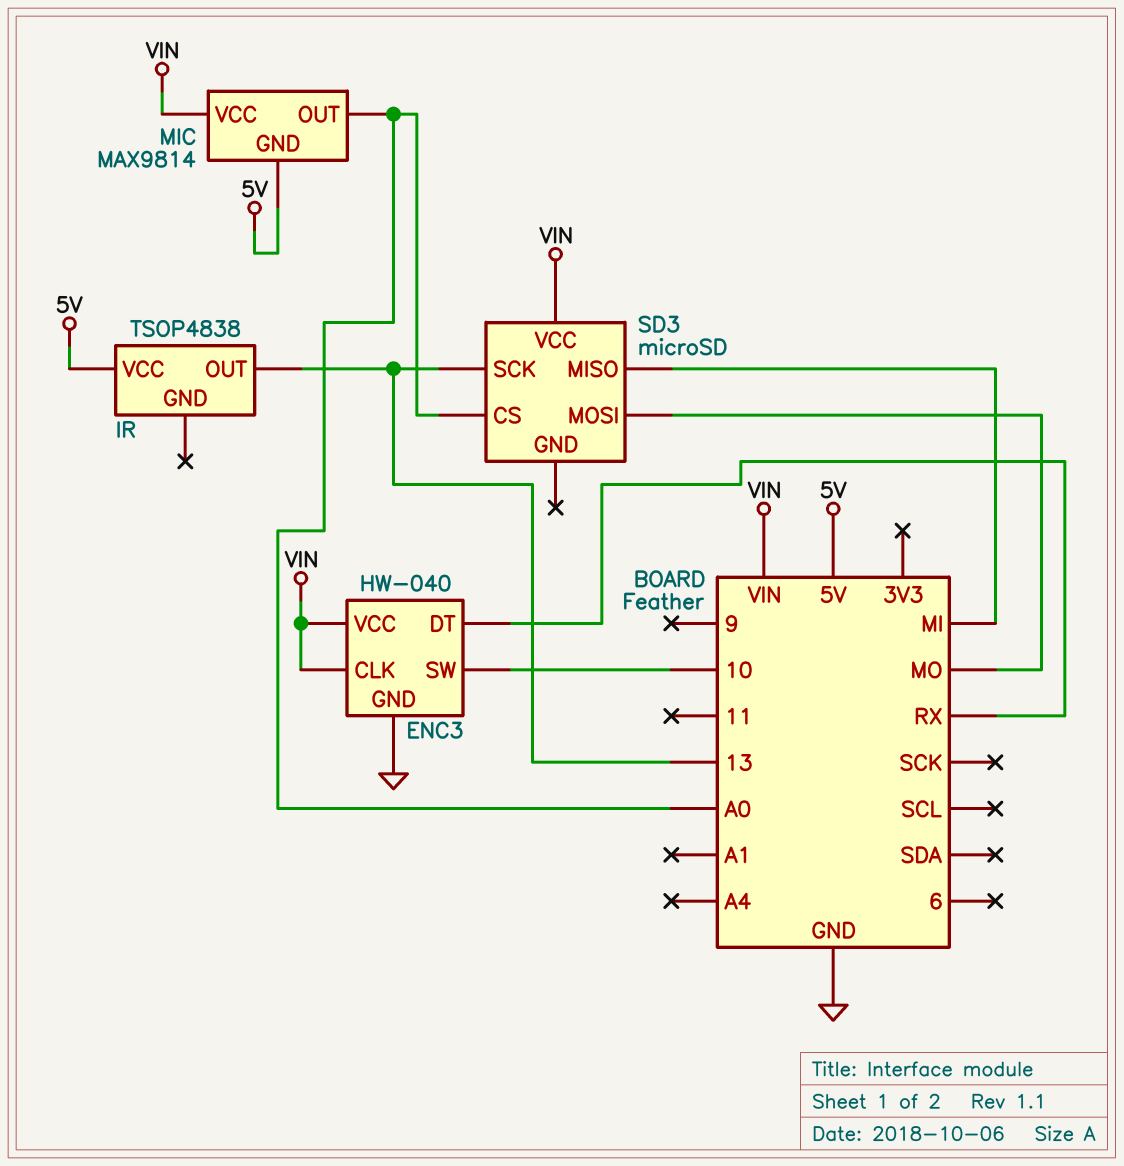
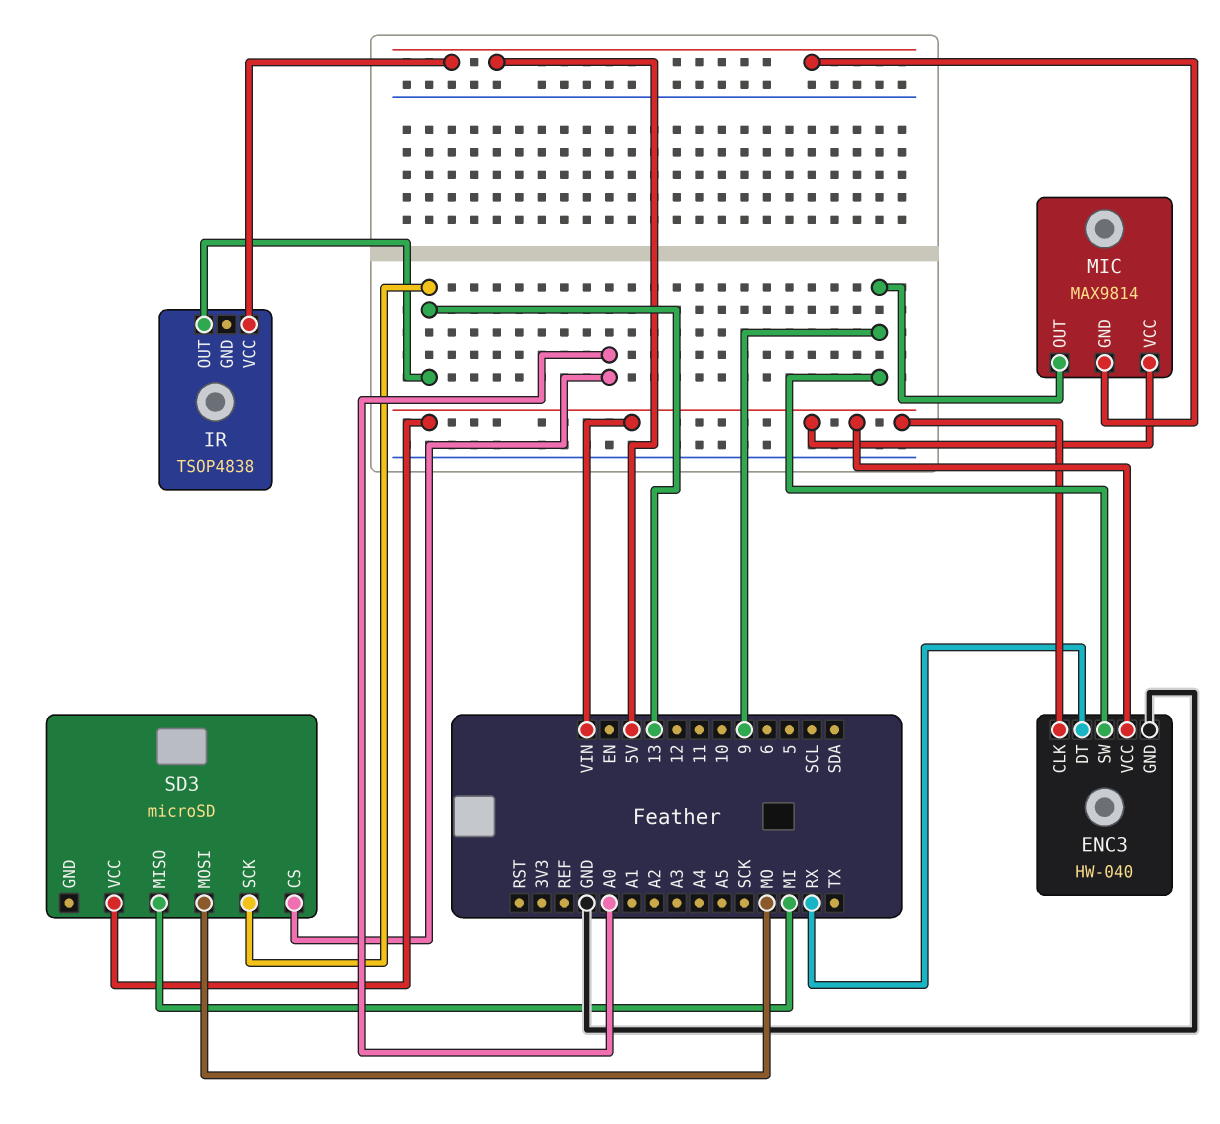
ENC3 pin SW: 10 -> 9
MIC pin OUT: A0 -> 9

